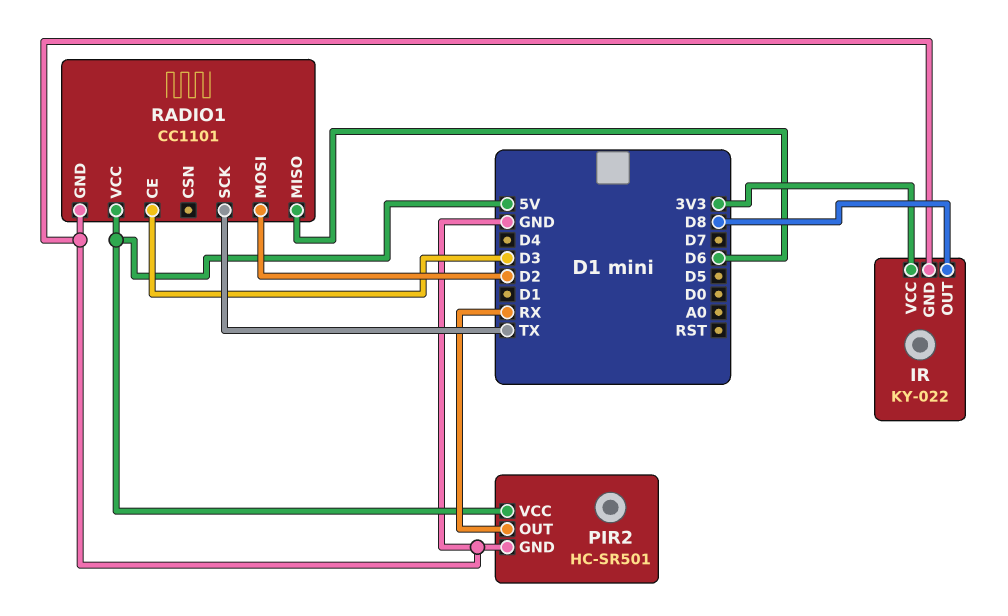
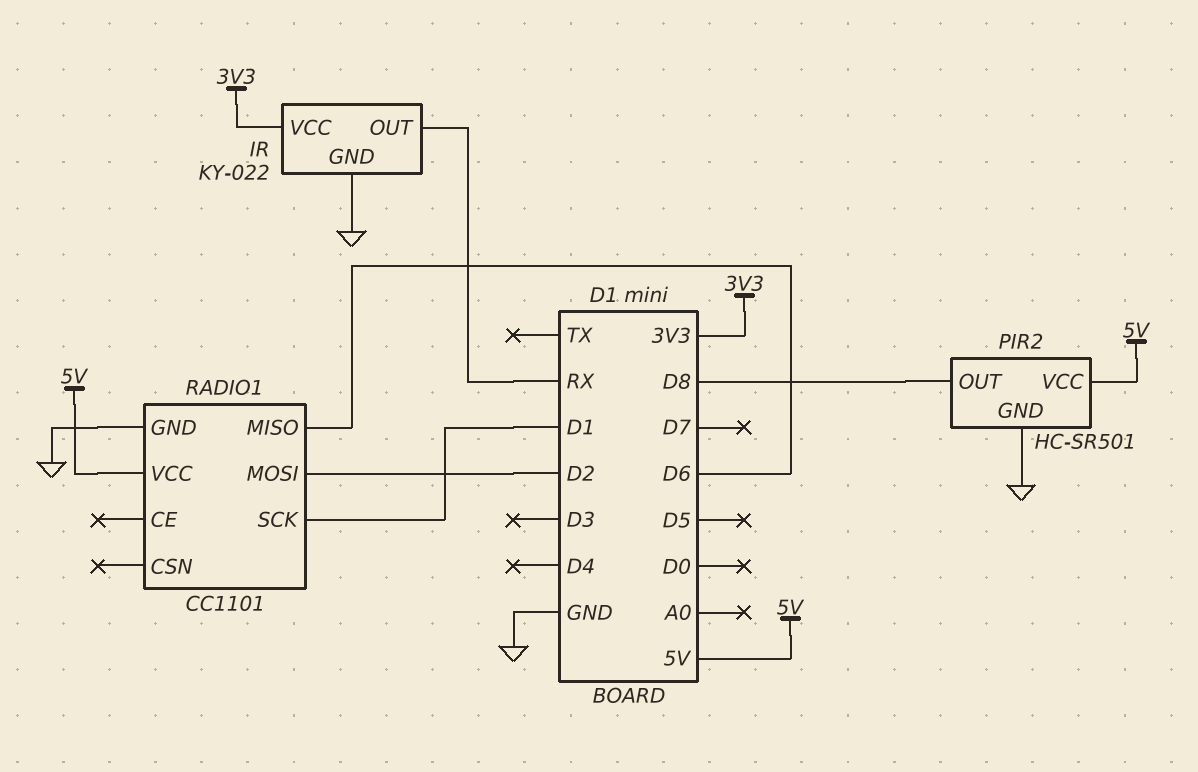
IR pin OUT: D8 -> RX
PIR2 pin OUT: RX -> D8
RADIO1 pin CE: D3 -> none
RADIO1 pin SCK: TX -> D1

